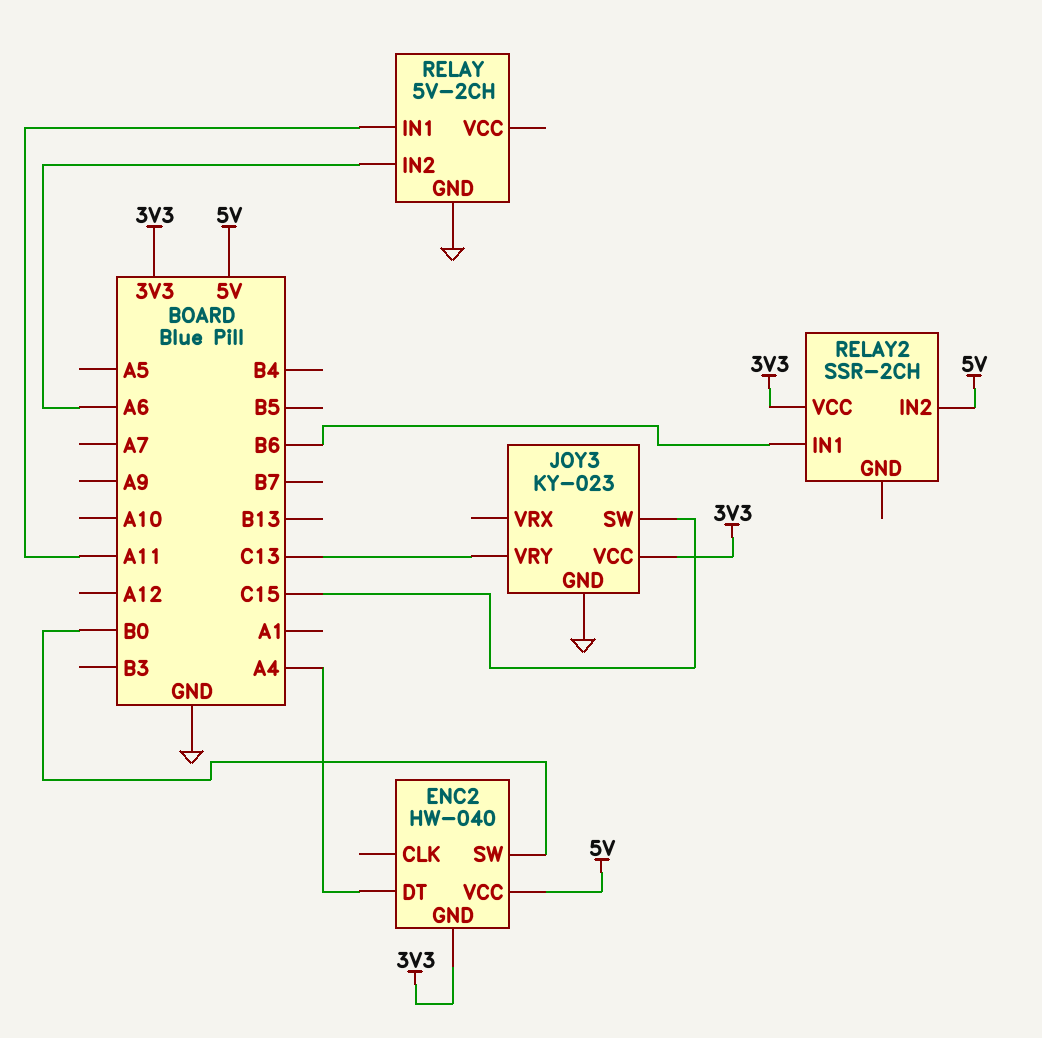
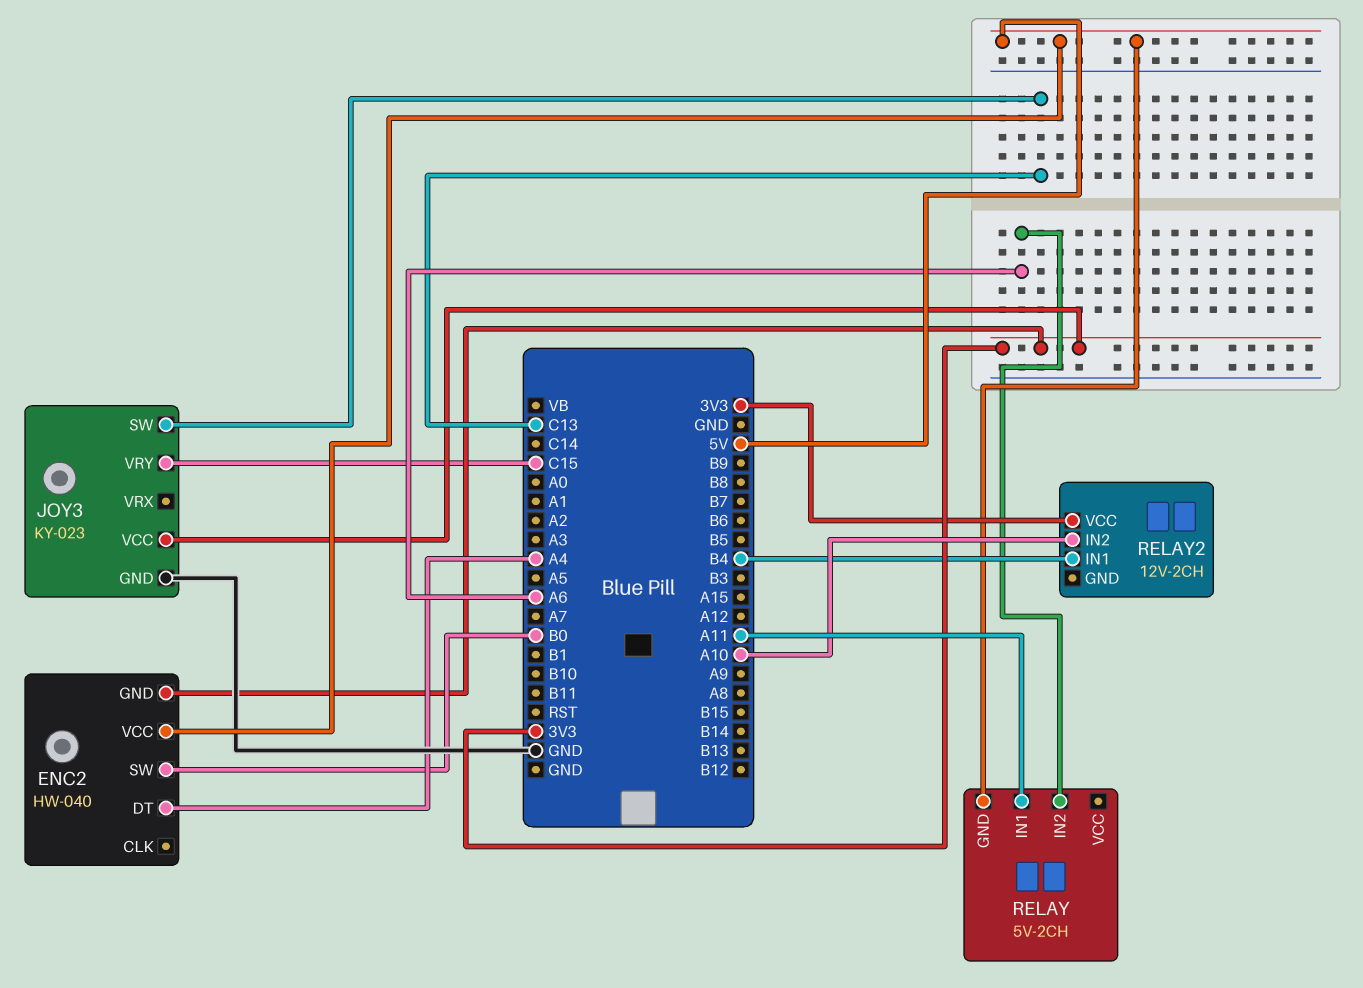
JOY3 pin SW: C15 -> C13
JOY3 pin VRY: C13 -> C15
RELAY pin GND: GND -> 5V
RELAY2: SSR-2CH -> 12V-2CH
RELAY2 pin IN1: B6 -> B4
RELAY2 pin IN2: 5V -> A10

